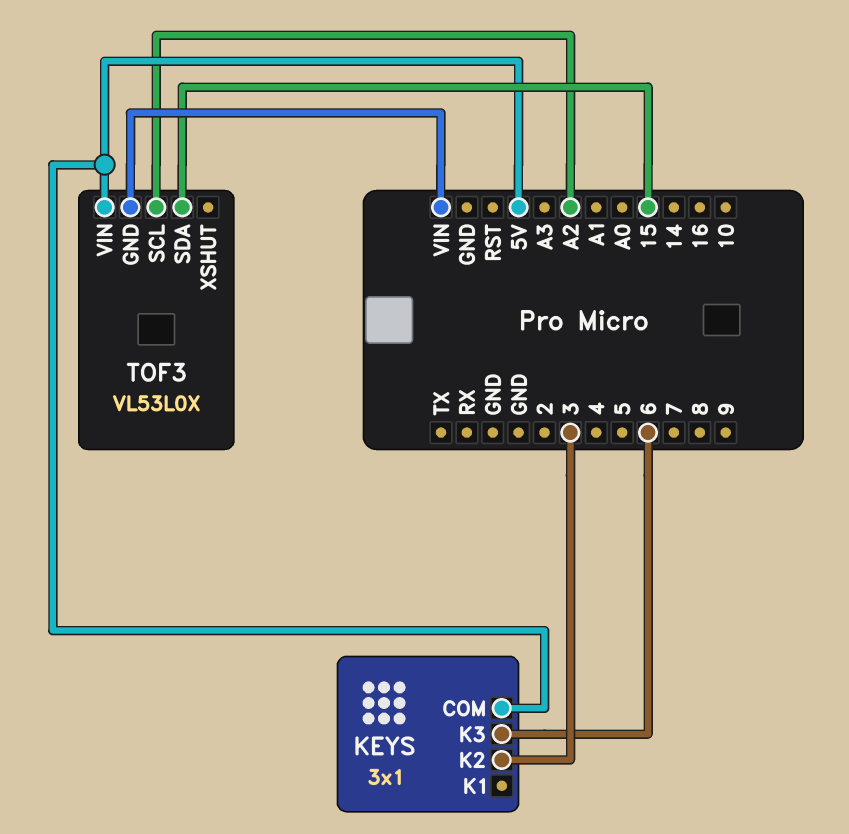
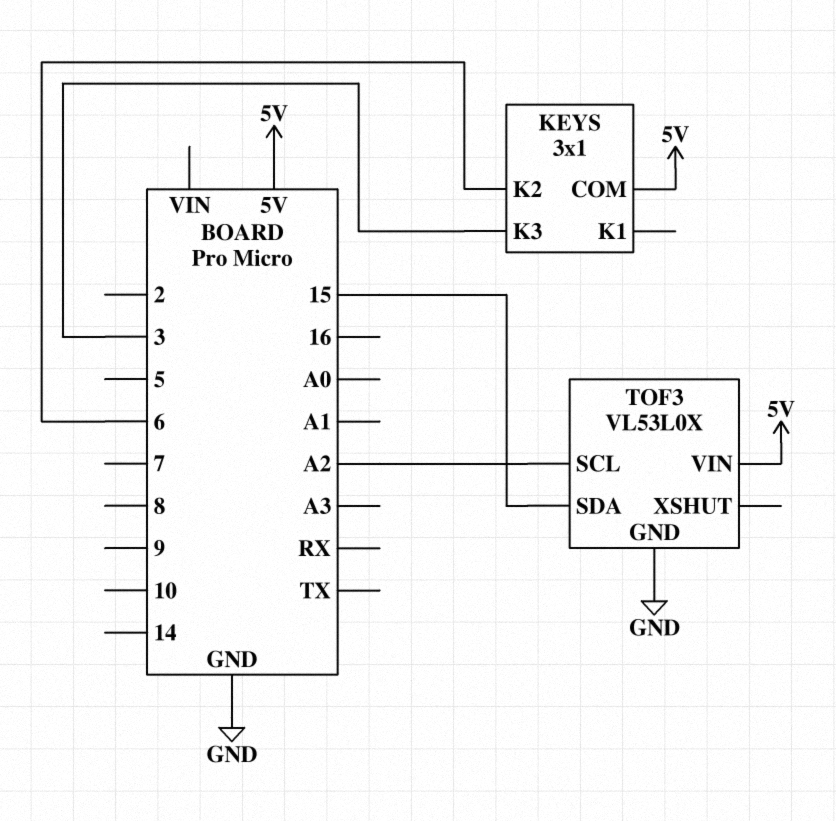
KEYS pin K2: 3 -> 6
KEYS pin K3: 6 -> 3
TOF3 pin GND: VIN -> GND

